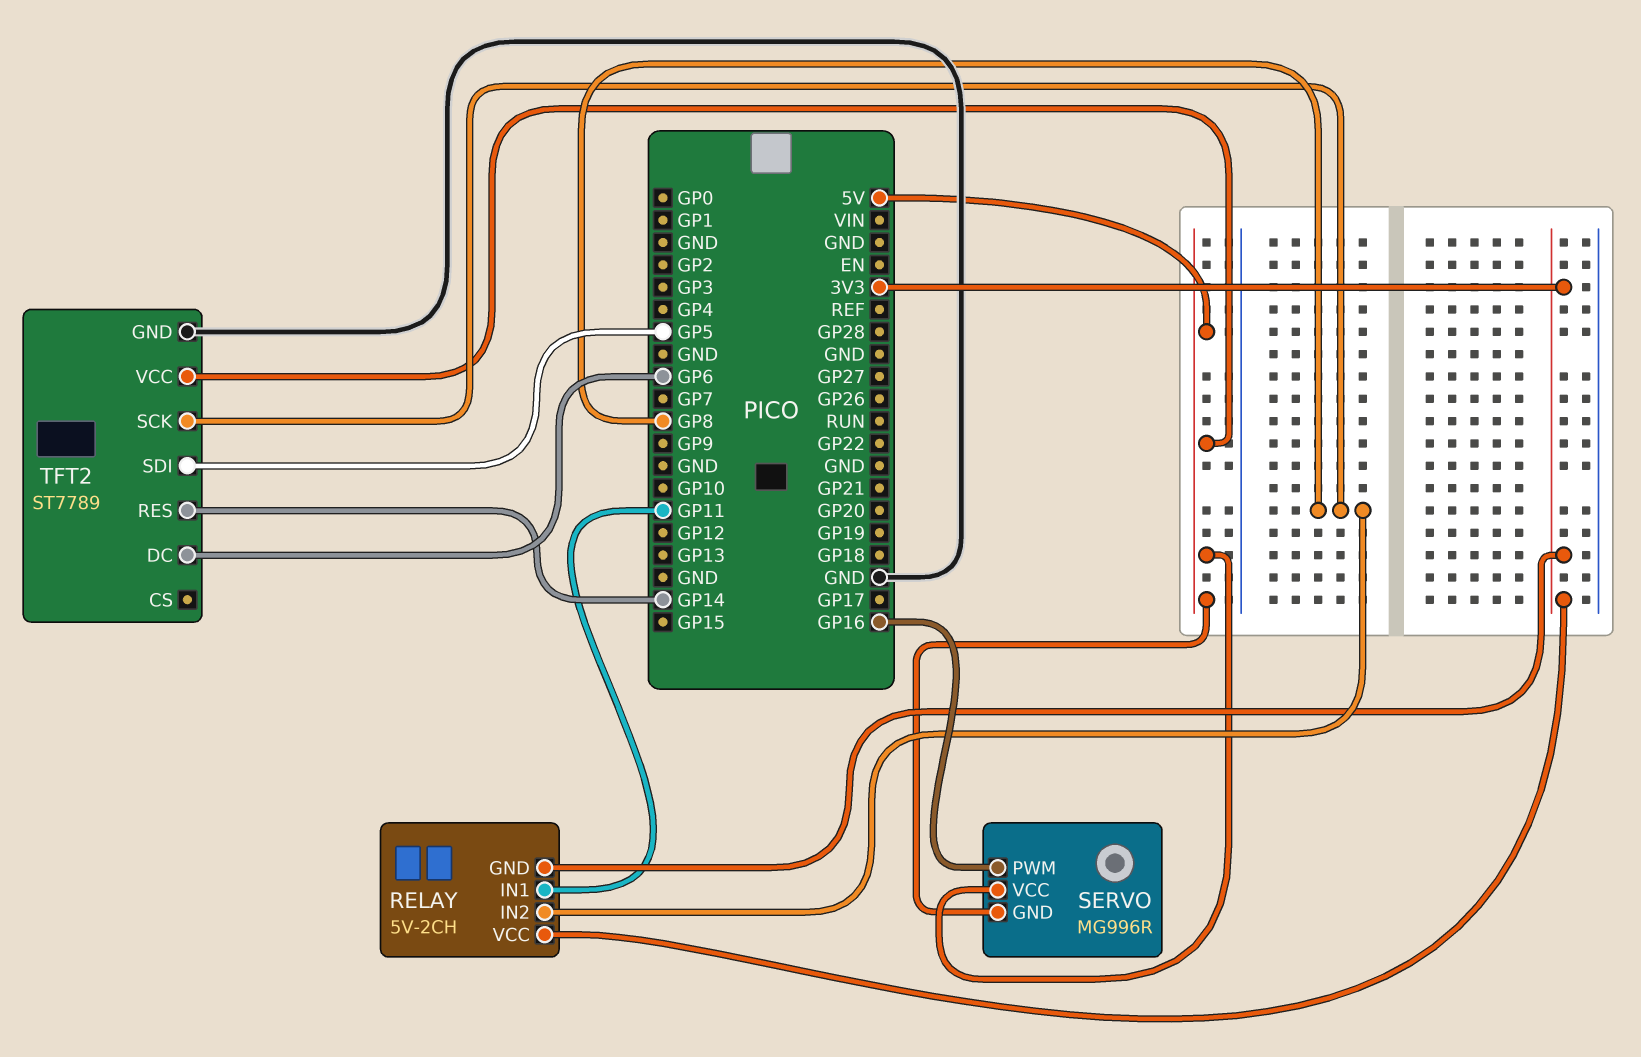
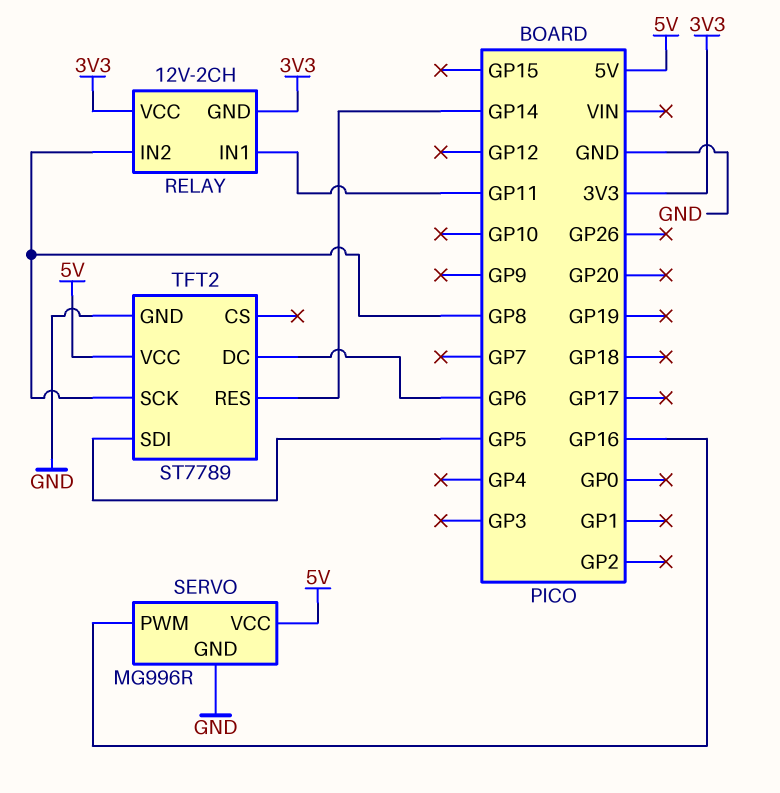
RELAY: 5V-2CH -> 12V-2CH
SERVO pin GND: 5V -> GND

